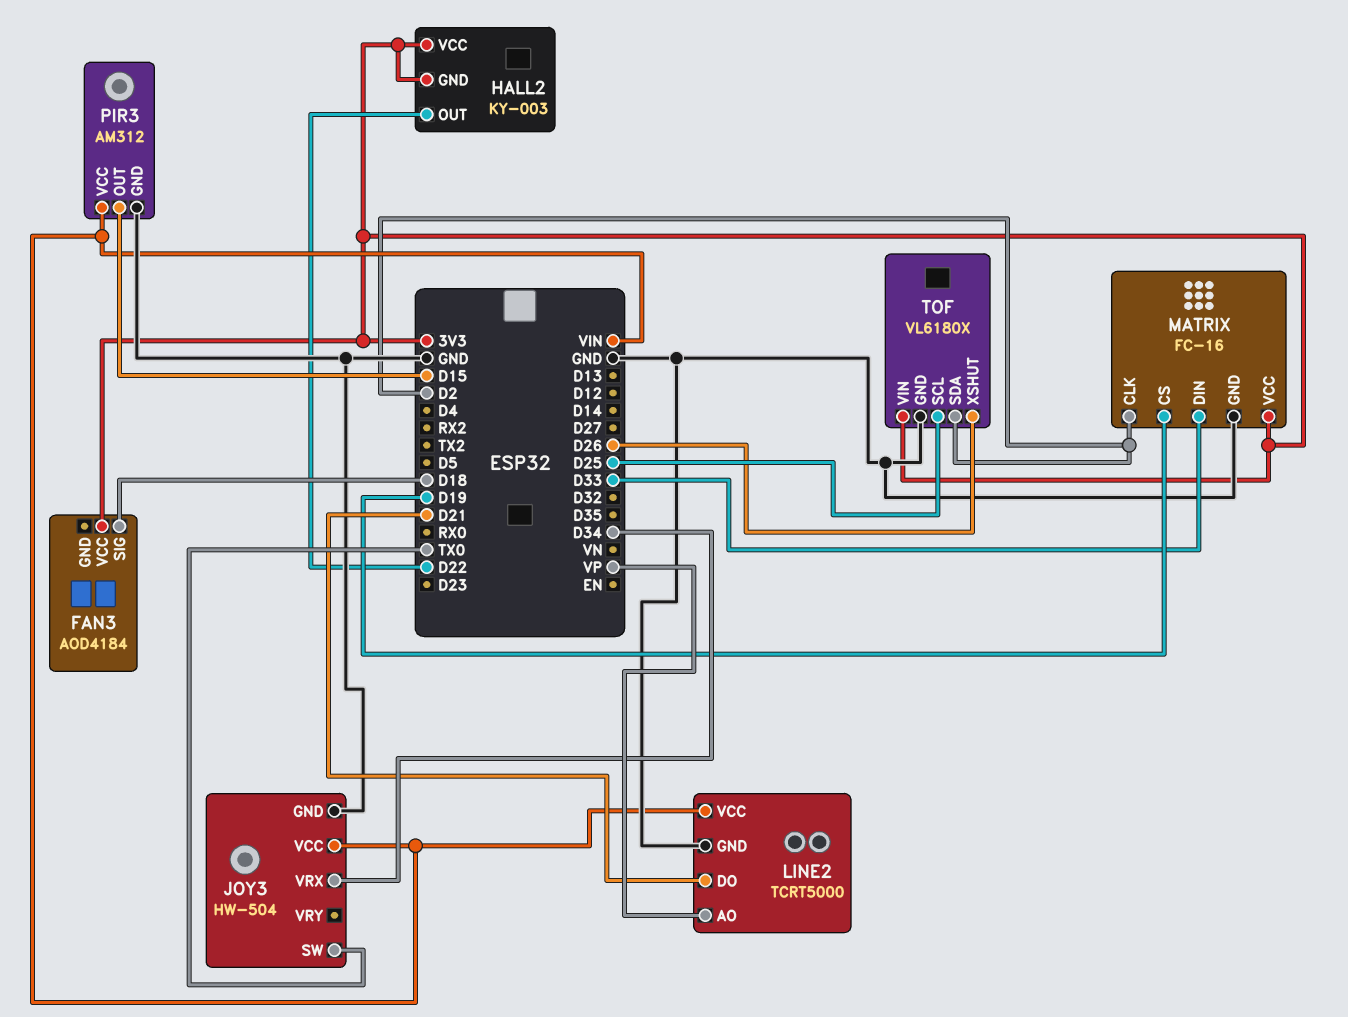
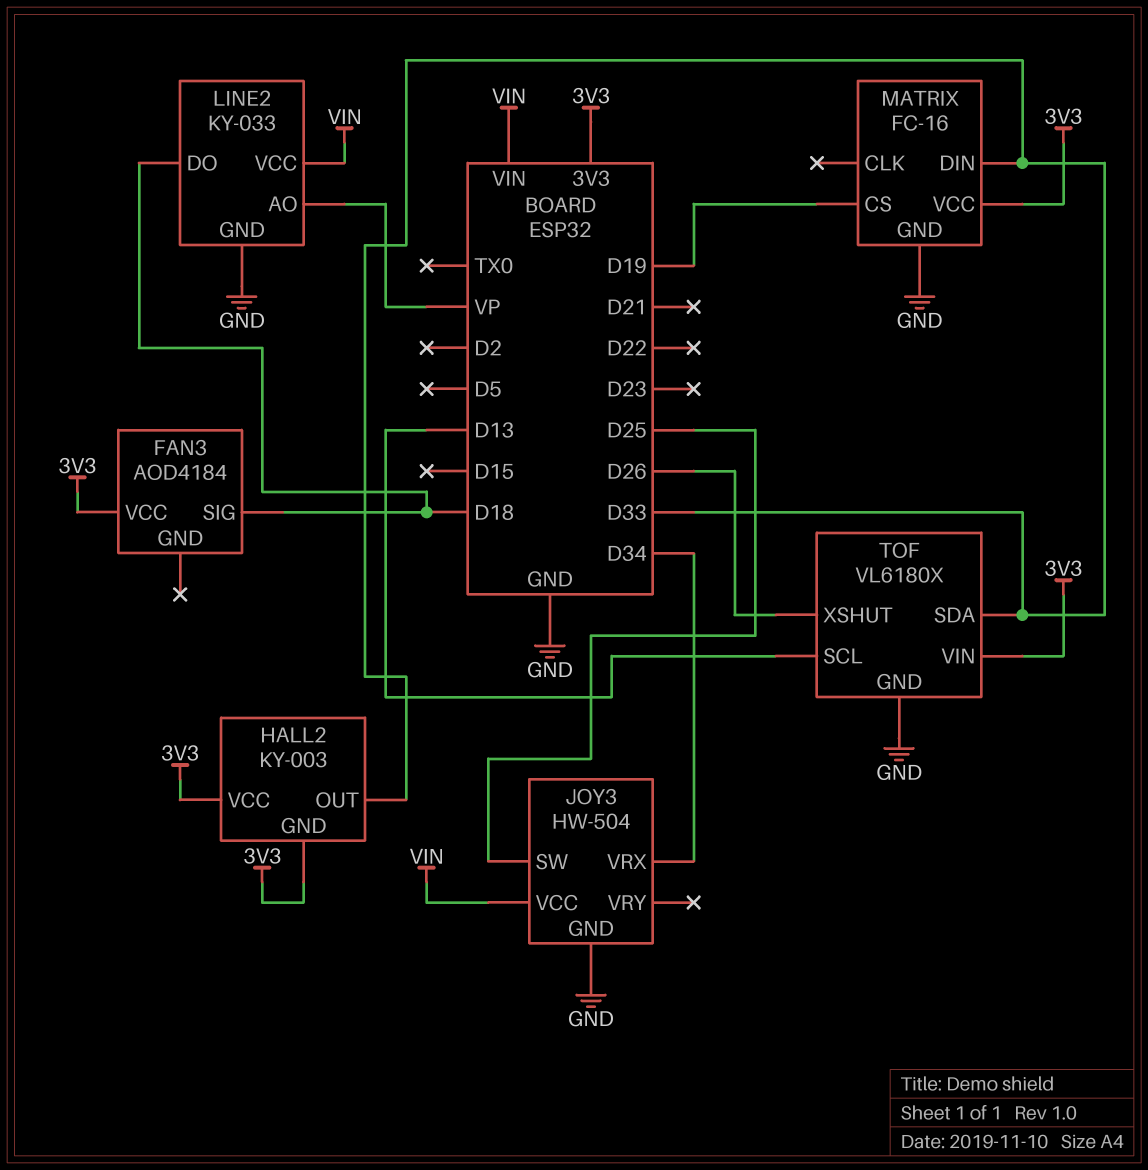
HALL2 pin OUT: D22 -> D33
JOY3 pin SW: TX0 -> D25
LINE2: TCRT5000 -> KY-033
LINE2 pin DO: D21 -> D18
MATRIX pin CLK: D2 -> none
PIR3: AM312 -> none
PIR3 pin GND: GND -> none
PIR3 pin OUT: D15 -> none
PIR3 pin VCC: VIN -> none
TOF pin SCL: D25 -> D13
TOF pin SDA: D2 -> D33

